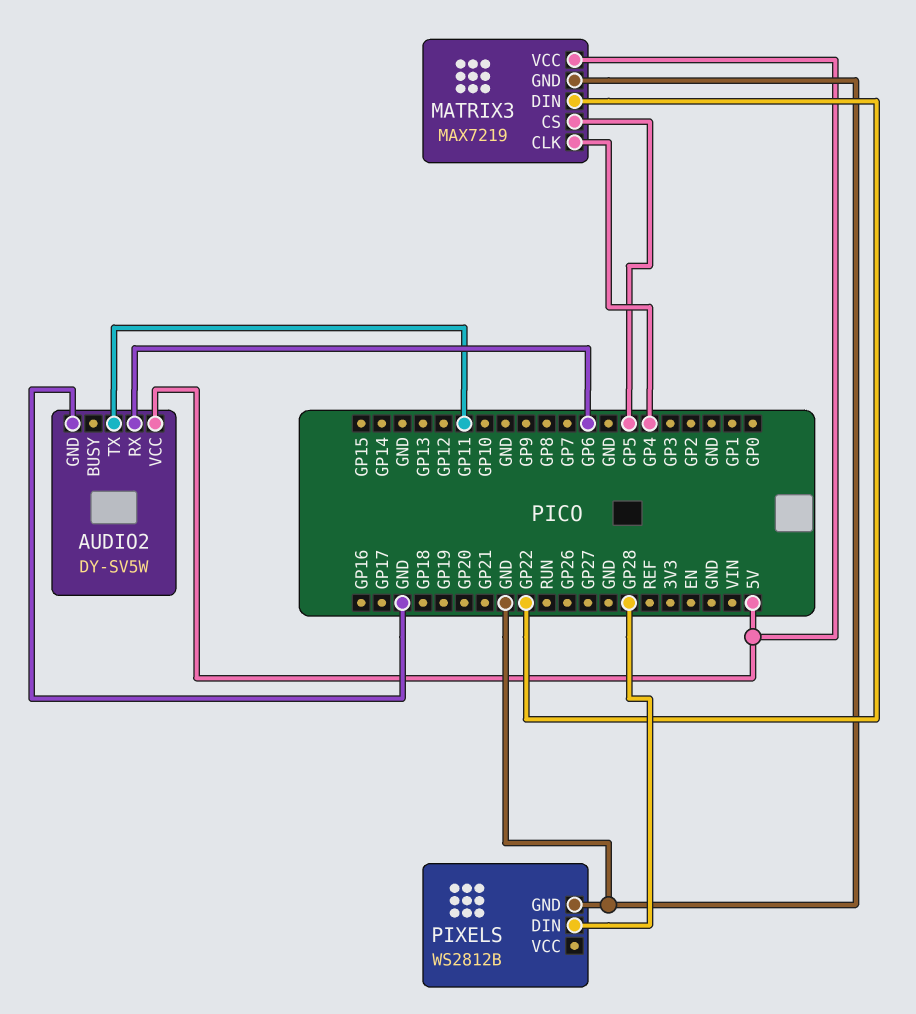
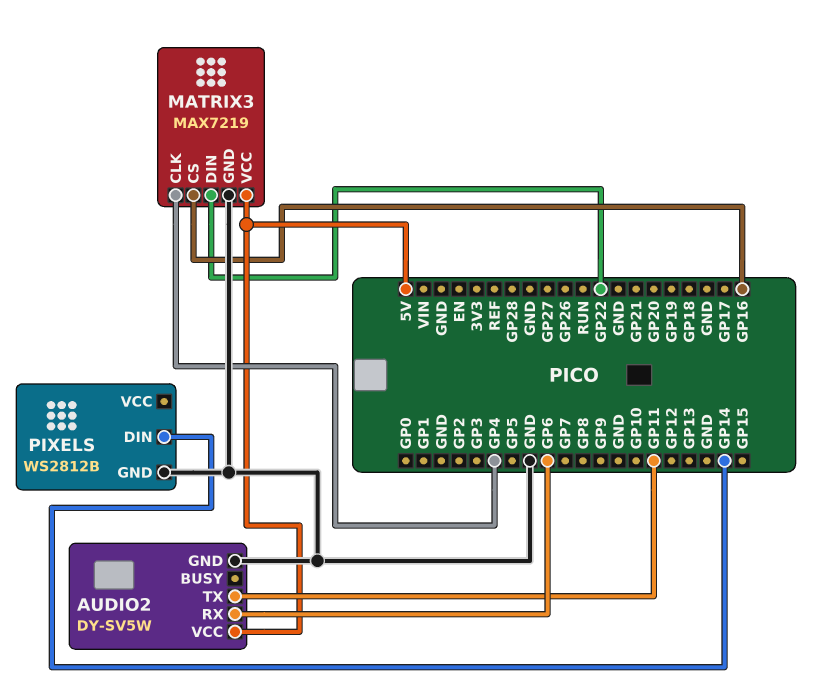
MATRIX3 pin CS: GP5 -> GP16
PIXELS pin DIN: GP28 -> GP14

